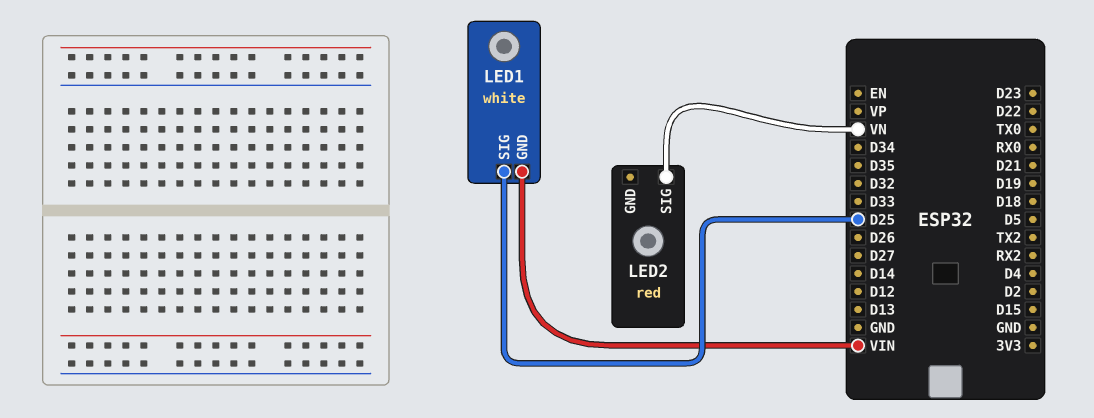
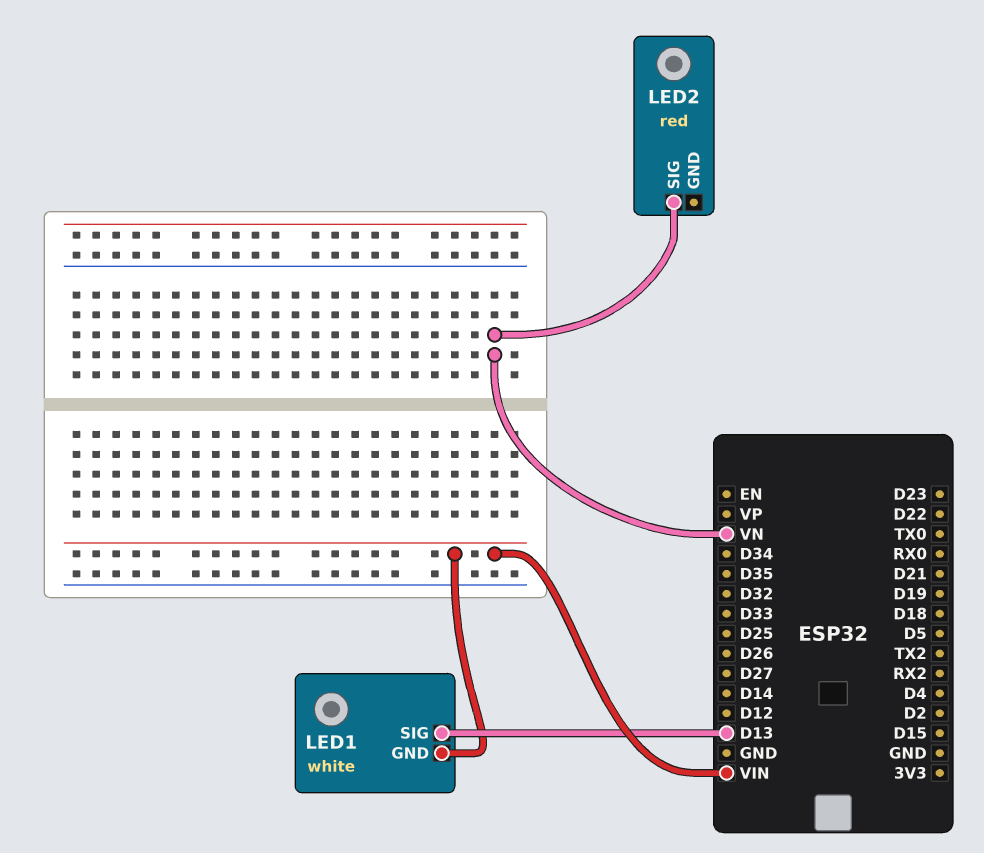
LED1 pin SIG: D25 -> D13

